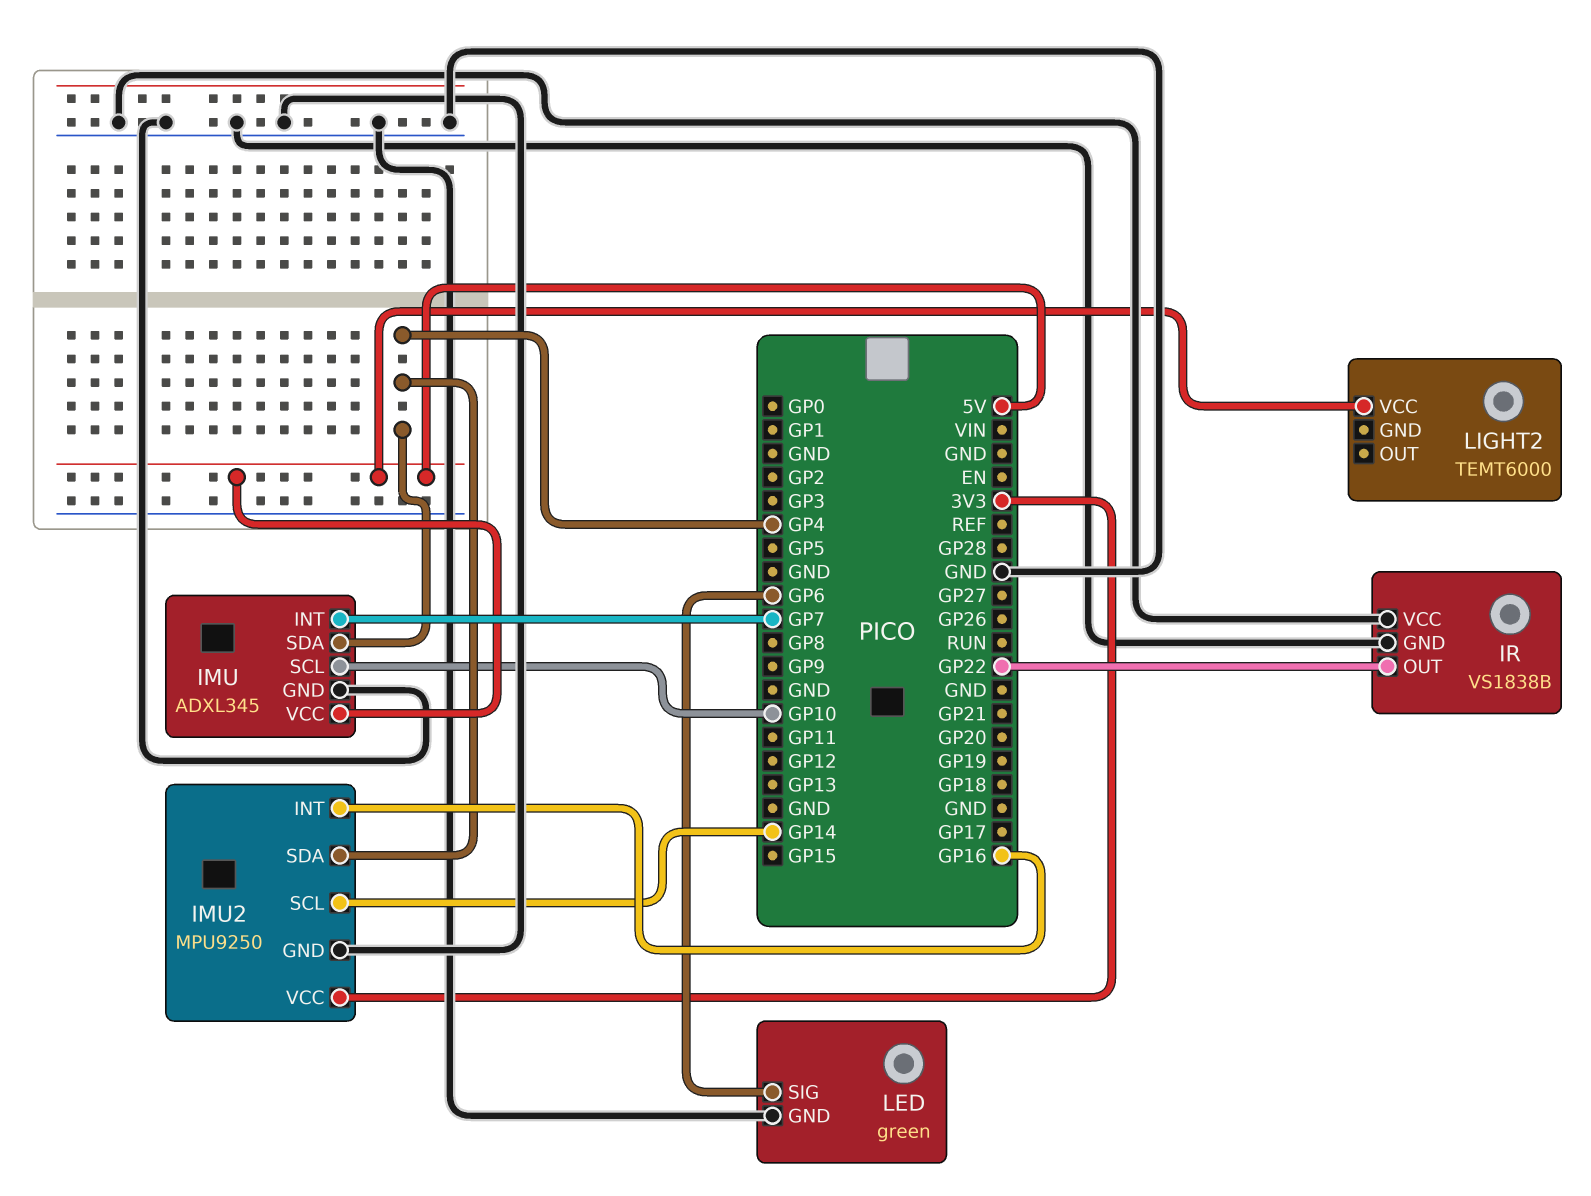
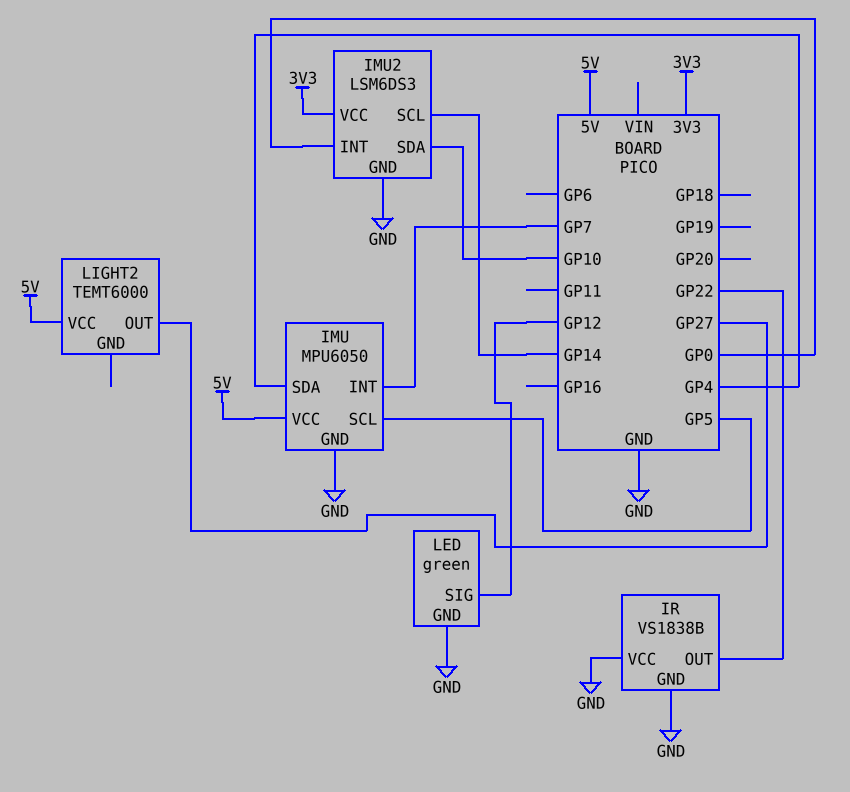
IMU: ADXL345 -> MPU6050
IMU pin SCL: GP10 -> GP5
IMU2: MPU9250 -> LSM6DS3
IMU2 pin INT: GP16 -> GP0
IMU2 pin SDA: GP4 -> GP10
LED pin SIG: GP6 -> GP12
LIGHT2 pin OUT: none -> GP27

